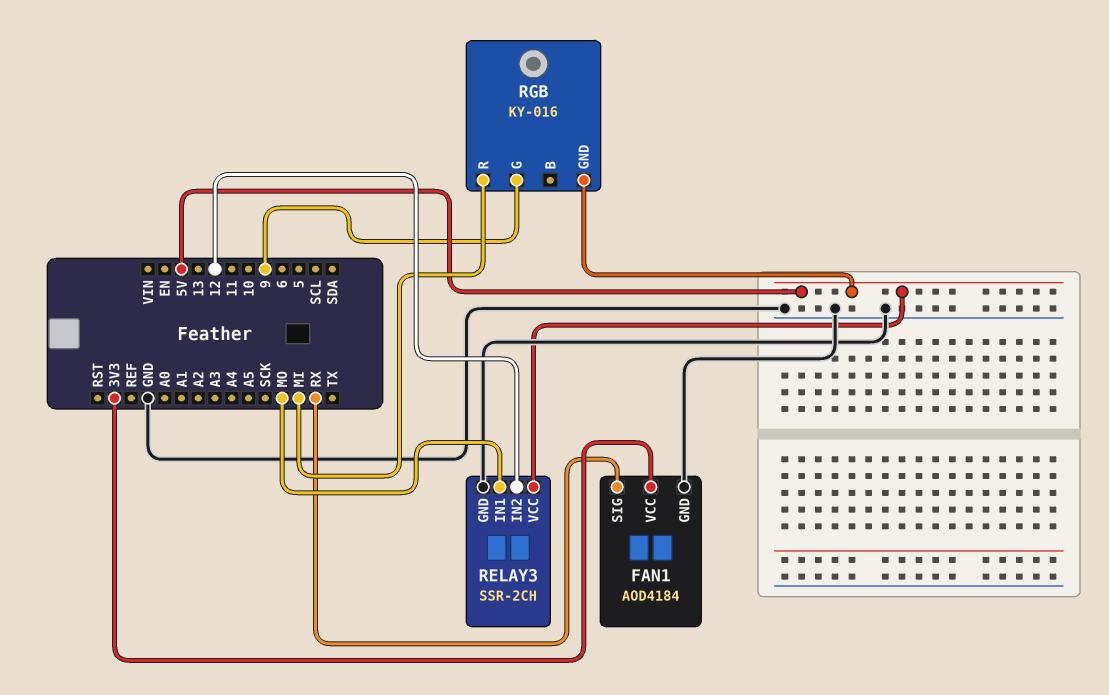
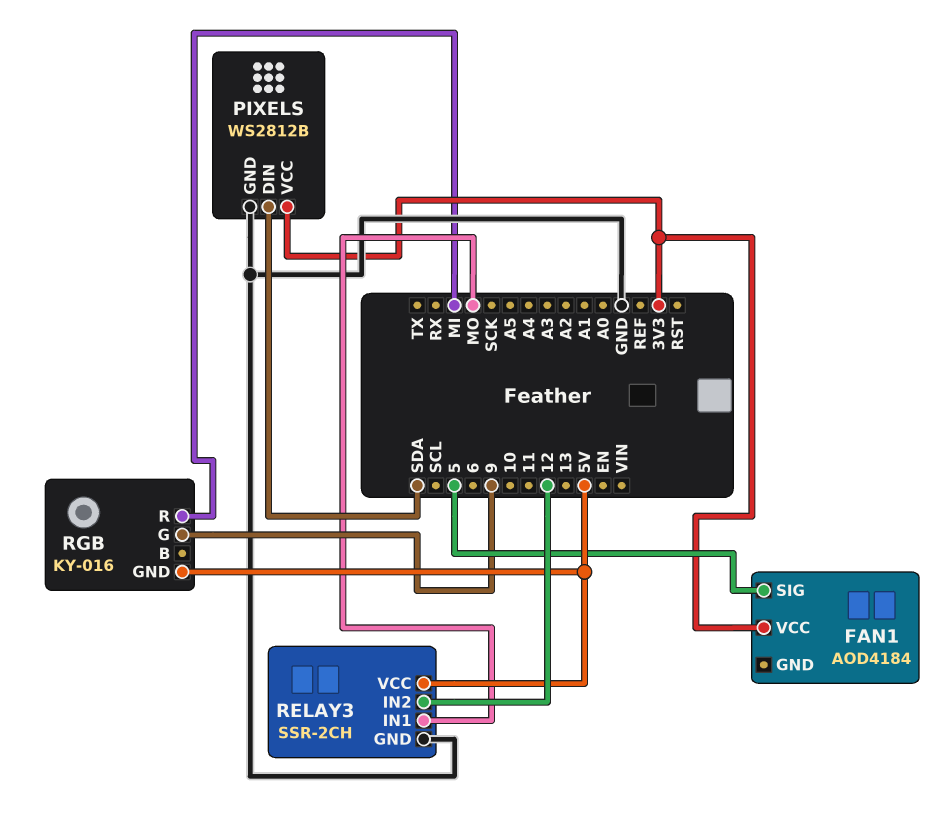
FAN1 pin GND: GND -> none
FAN1 pin SIG: RX -> 5
PIXELS: none -> WS2812B
PIXELS pin DIN: none -> SDA
PIXELS pin GND: none -> GND
PIXELS pin VCC: none -> 3V3

